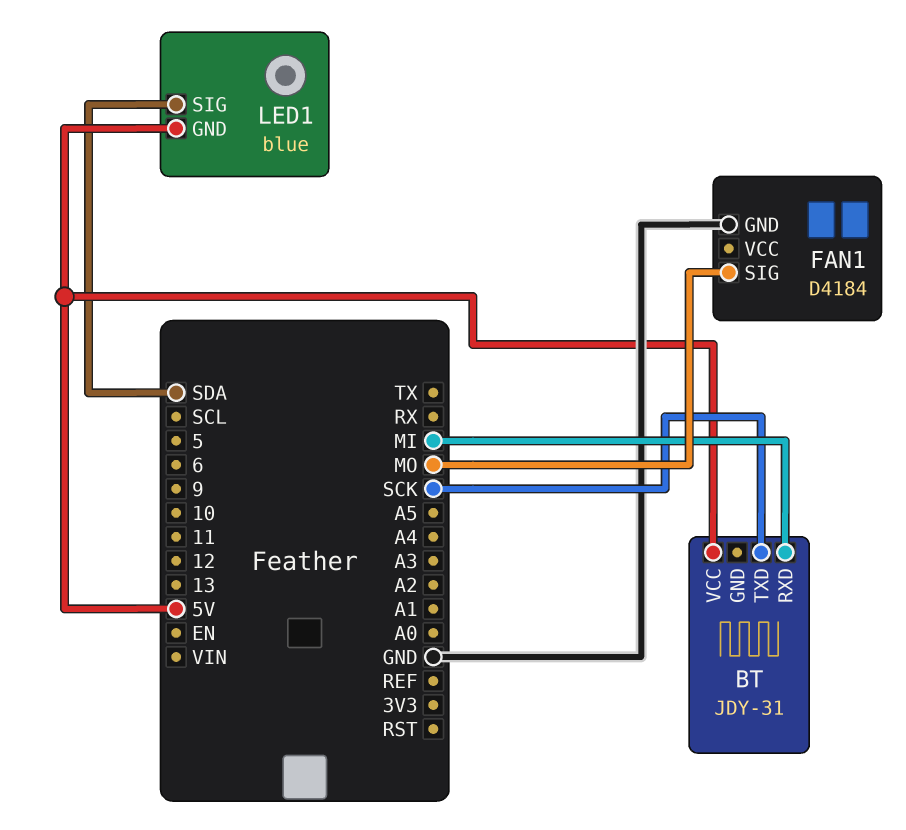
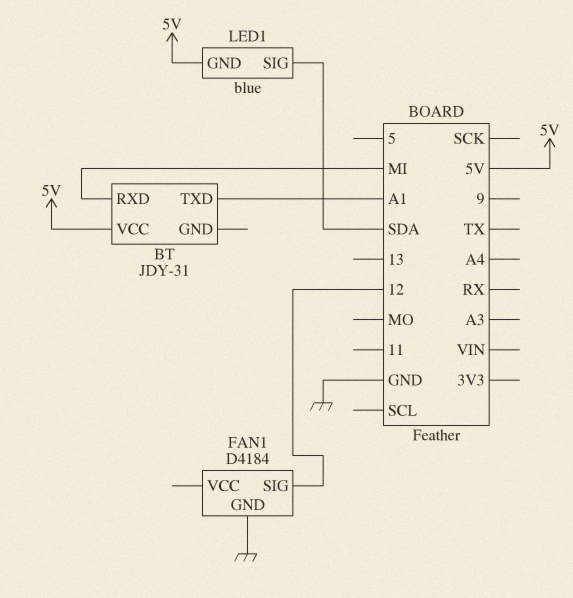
BT pin TXD: SCK -> A1
FAN1 pin SIG: MO -> 12

